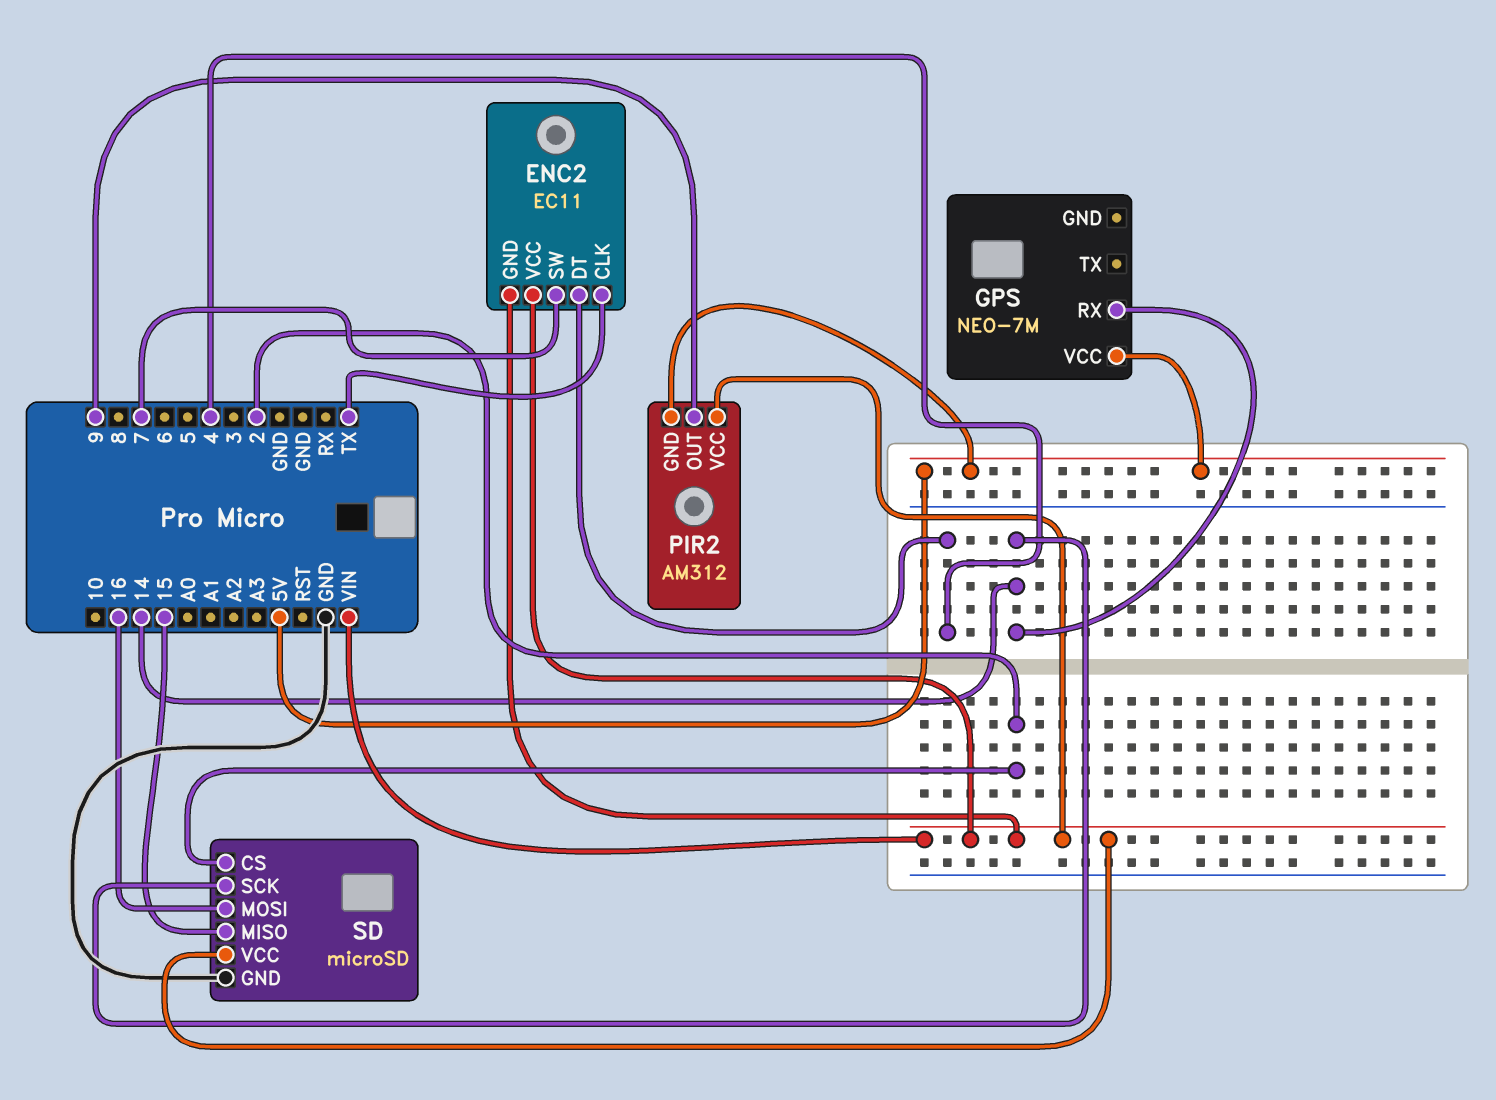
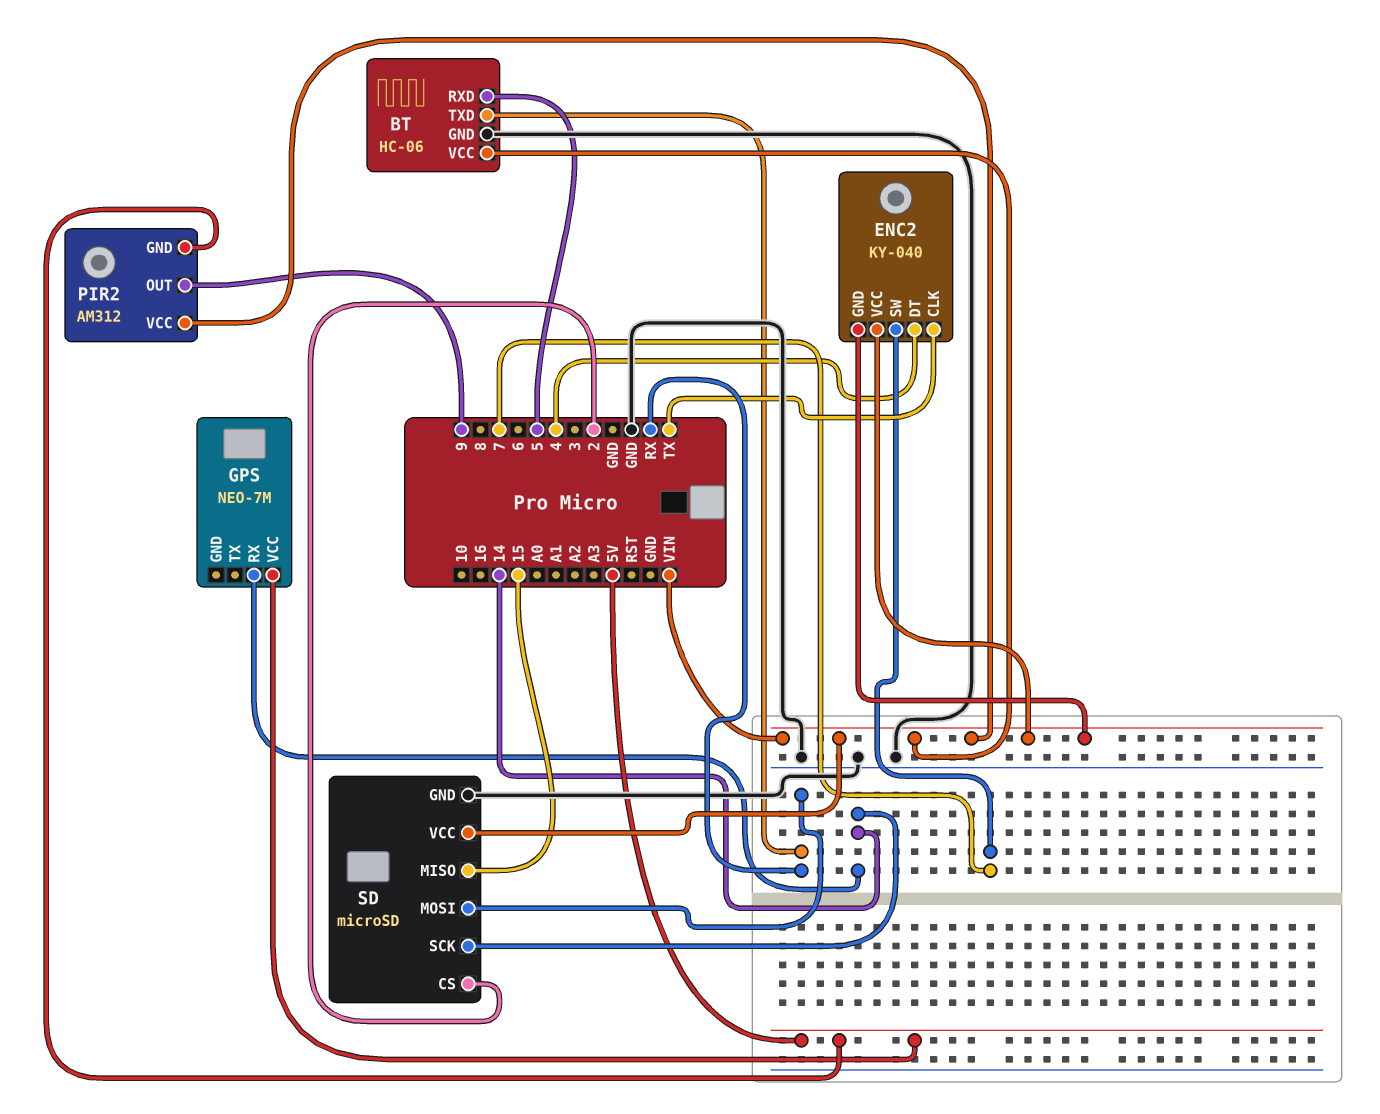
BT: none -> HC-06
BT pin GND: none -> GND
BT pin RXD: none -> 5
BT pin TXD: none -> RX
BT pin VCC: none -> VIN
ENC2: EC11 -> KY-040
SD pin MOSI: 16 -> RX

